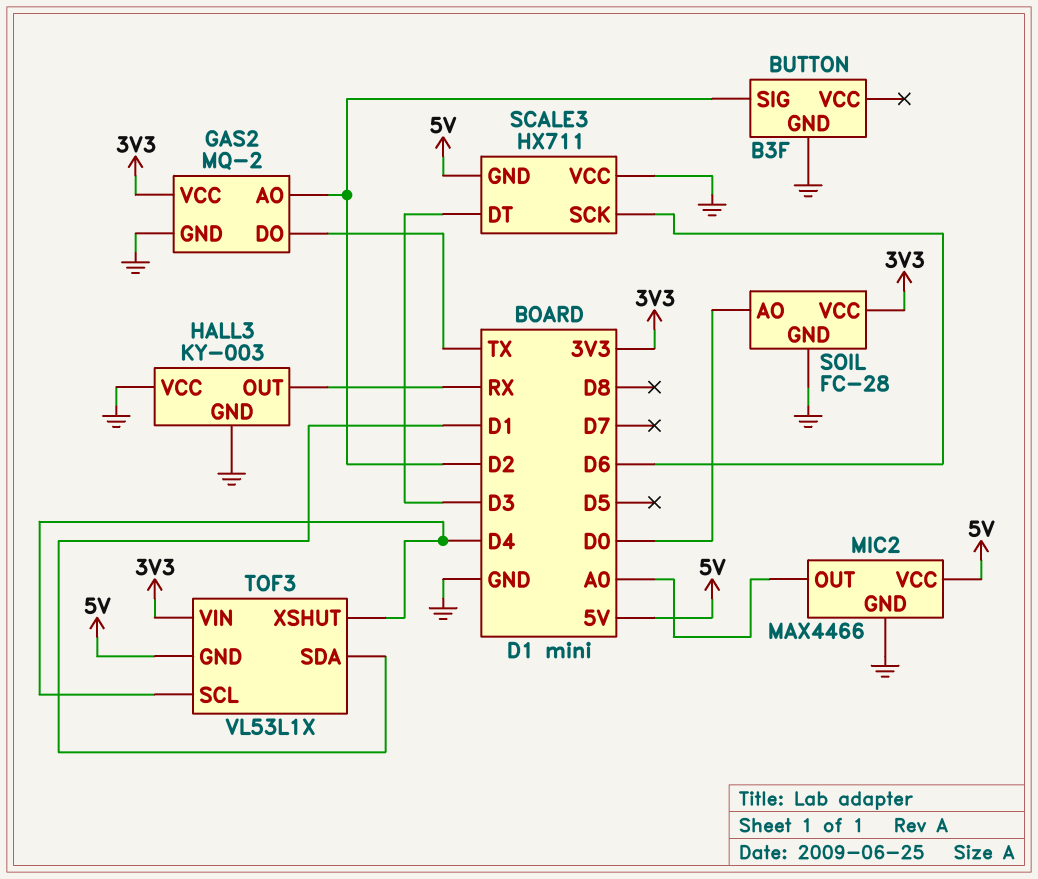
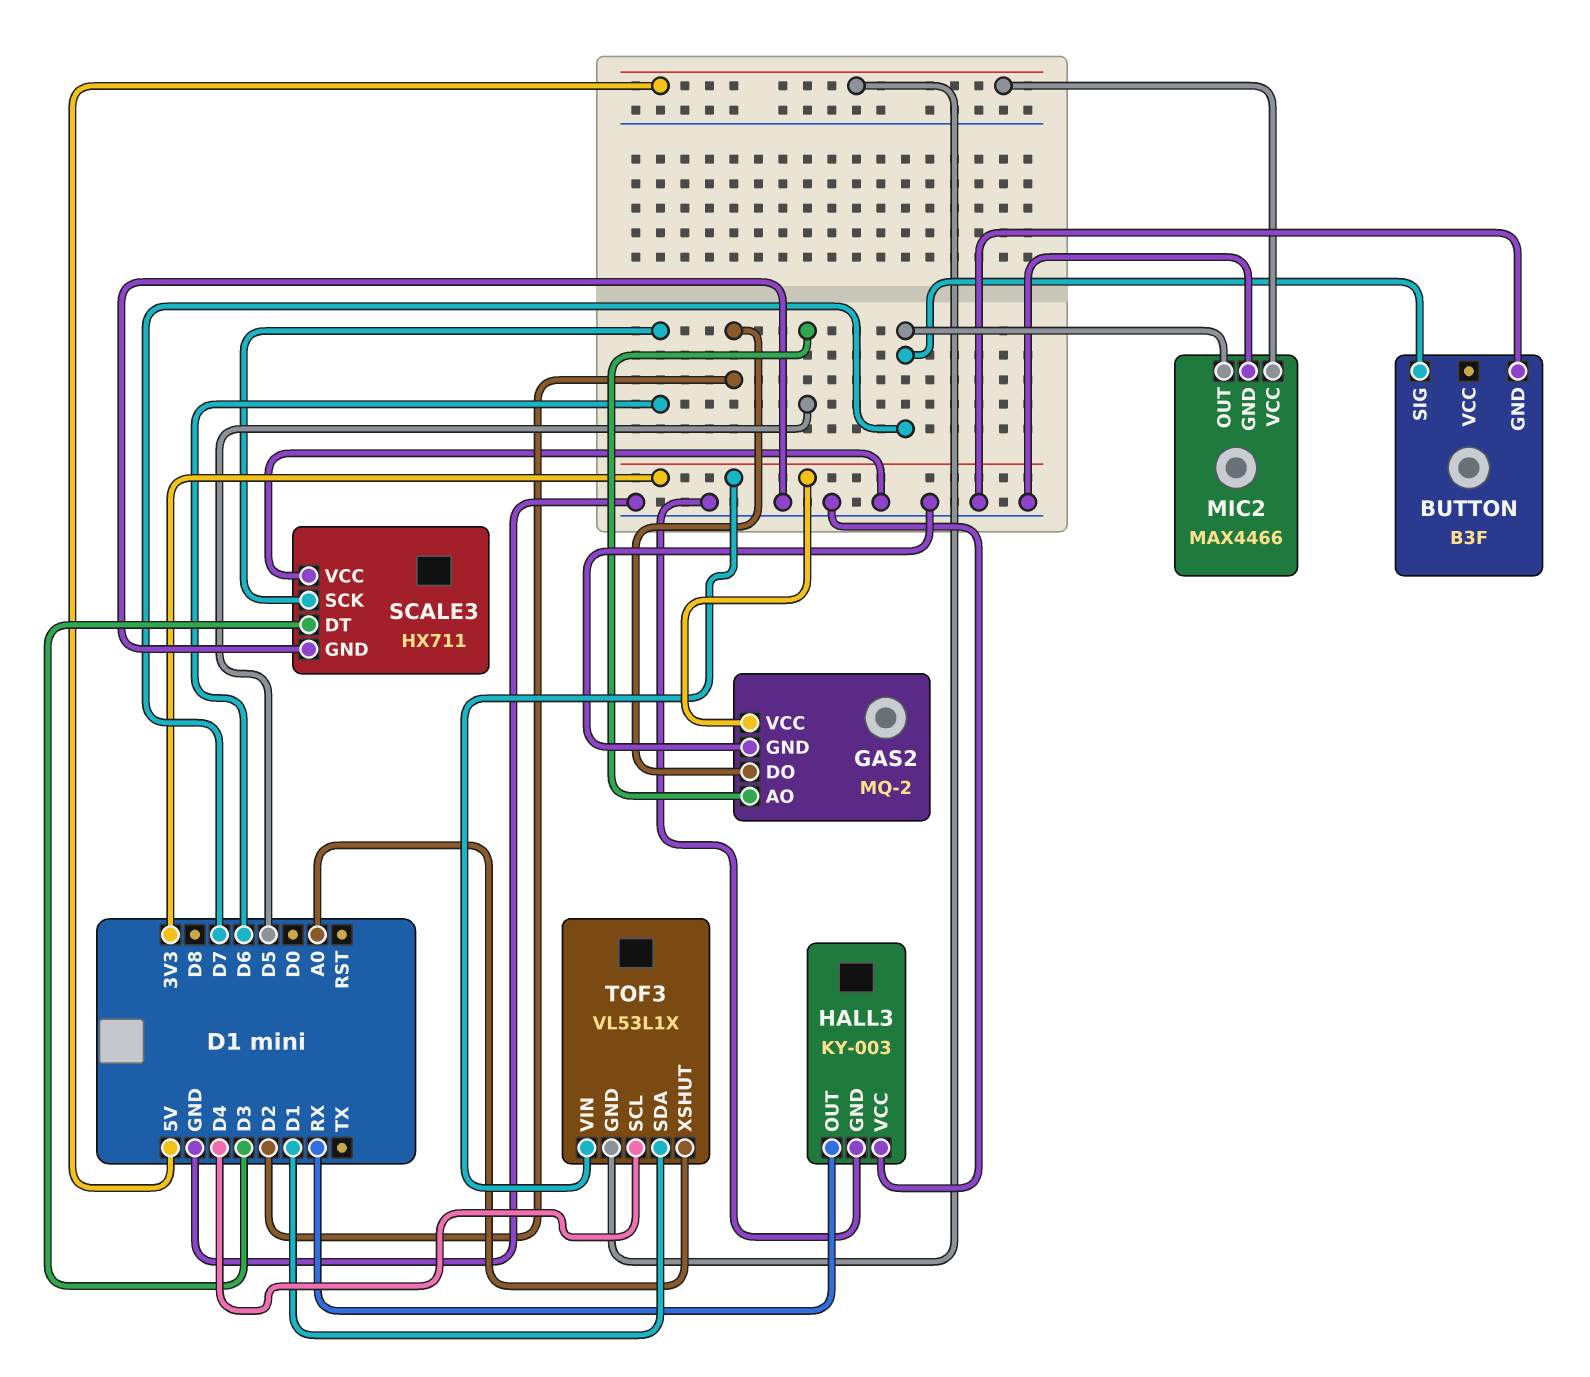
BUTTON pin SIG: D2 -> D7
GAS2 pin AO: D2 -> D5
GAS2 pin DO: TX -> D2
MIC2 pin OUT: A0 -> D7
SCALE3 pin GND: 5V -> GND
SOIL: FC-28 -> none
SOIL pin AO: D0 -> none
SOIL pin GND: GND -> none
SOIL pin VCC: 3V3 -> none
TOF3 pin XSHUT: D4 -> A0

